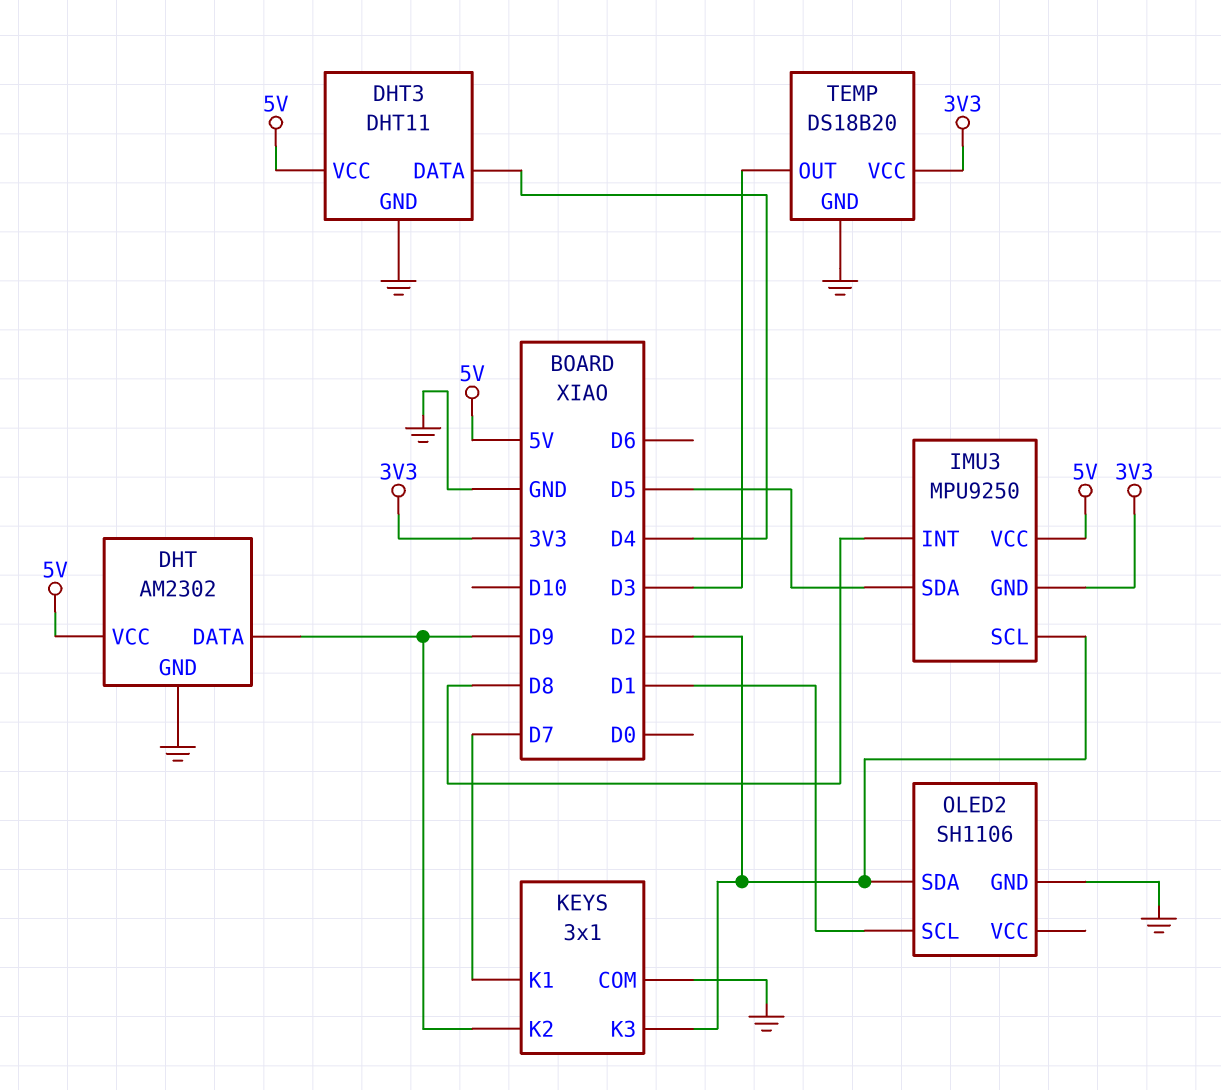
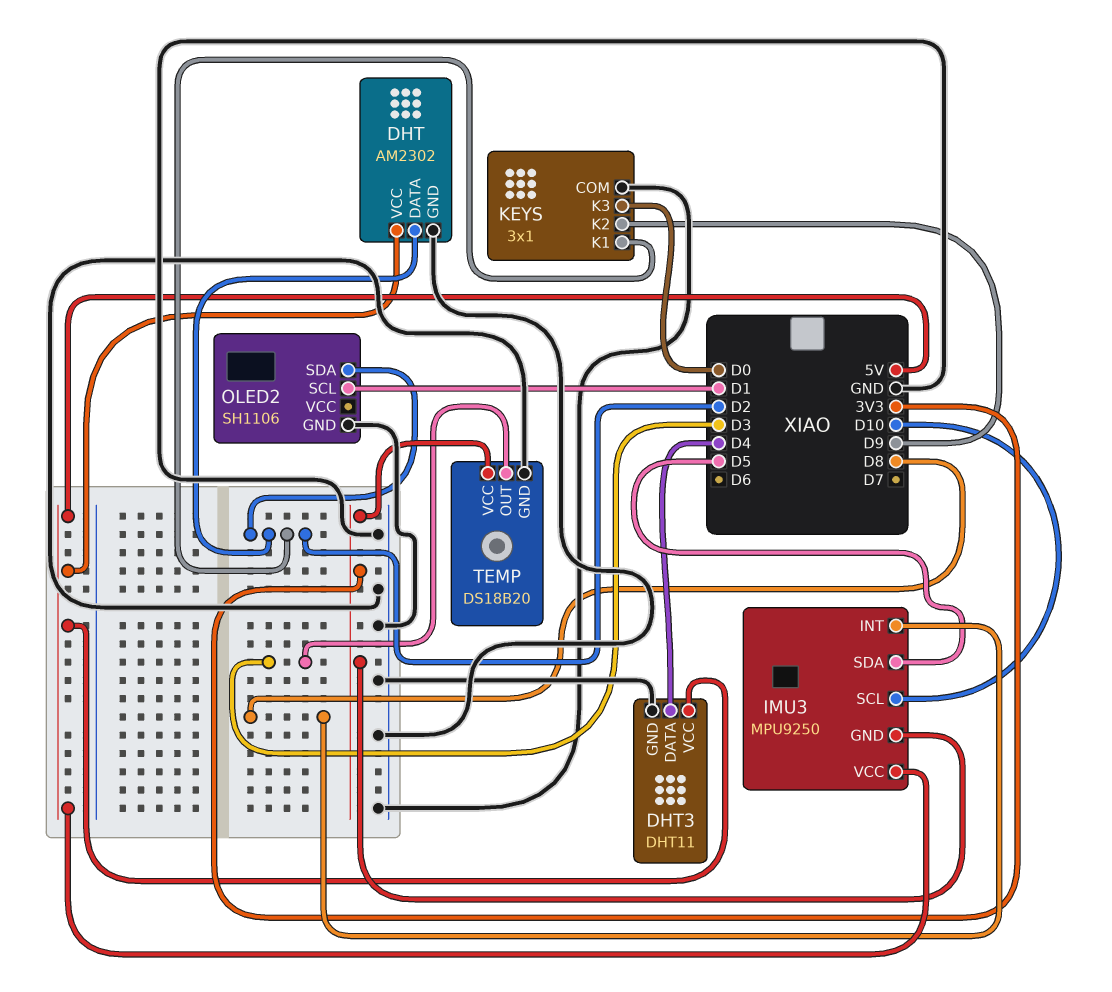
DHT pin DATA: D9 -> D2
IMU3 pin SCL: D2 -> D10
KEYS pin K1: D7 -> D2
KEYS pin K3: D2 -> D0

